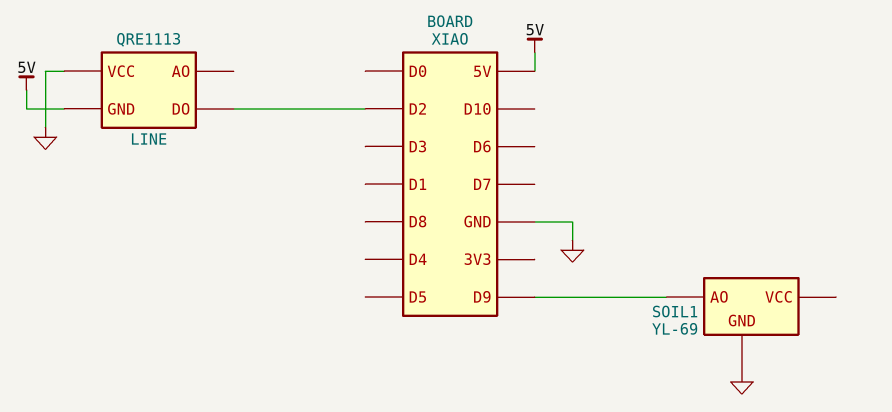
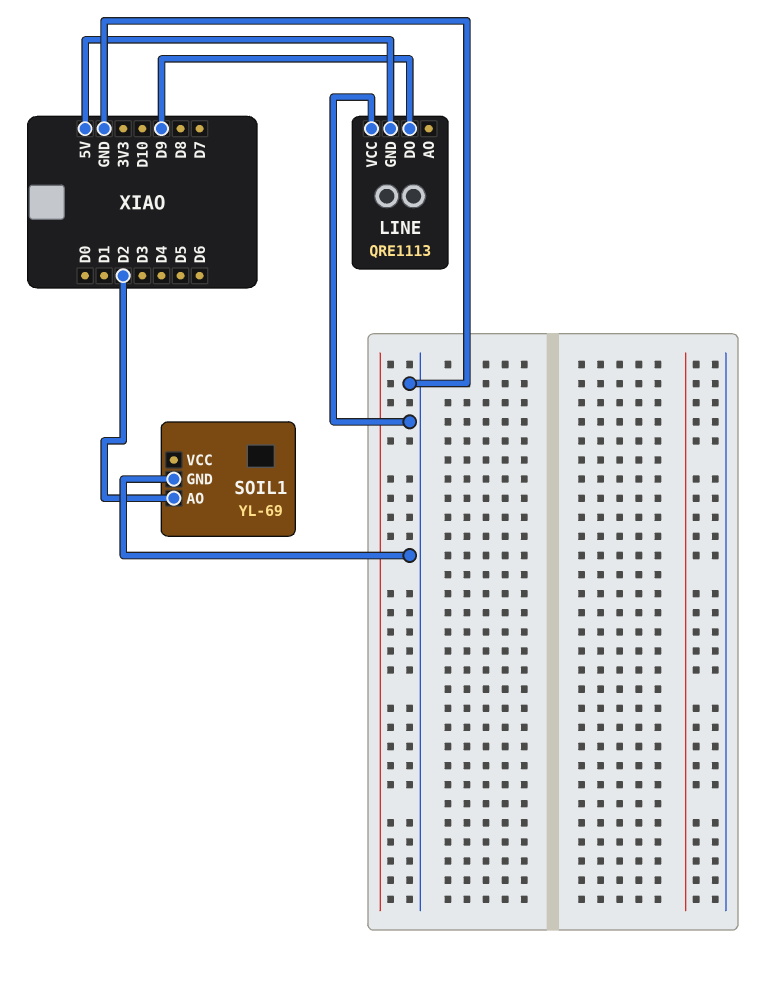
LINE pin DO: D2 -> D9
SOIL1 pin AO: D9 -> D2

